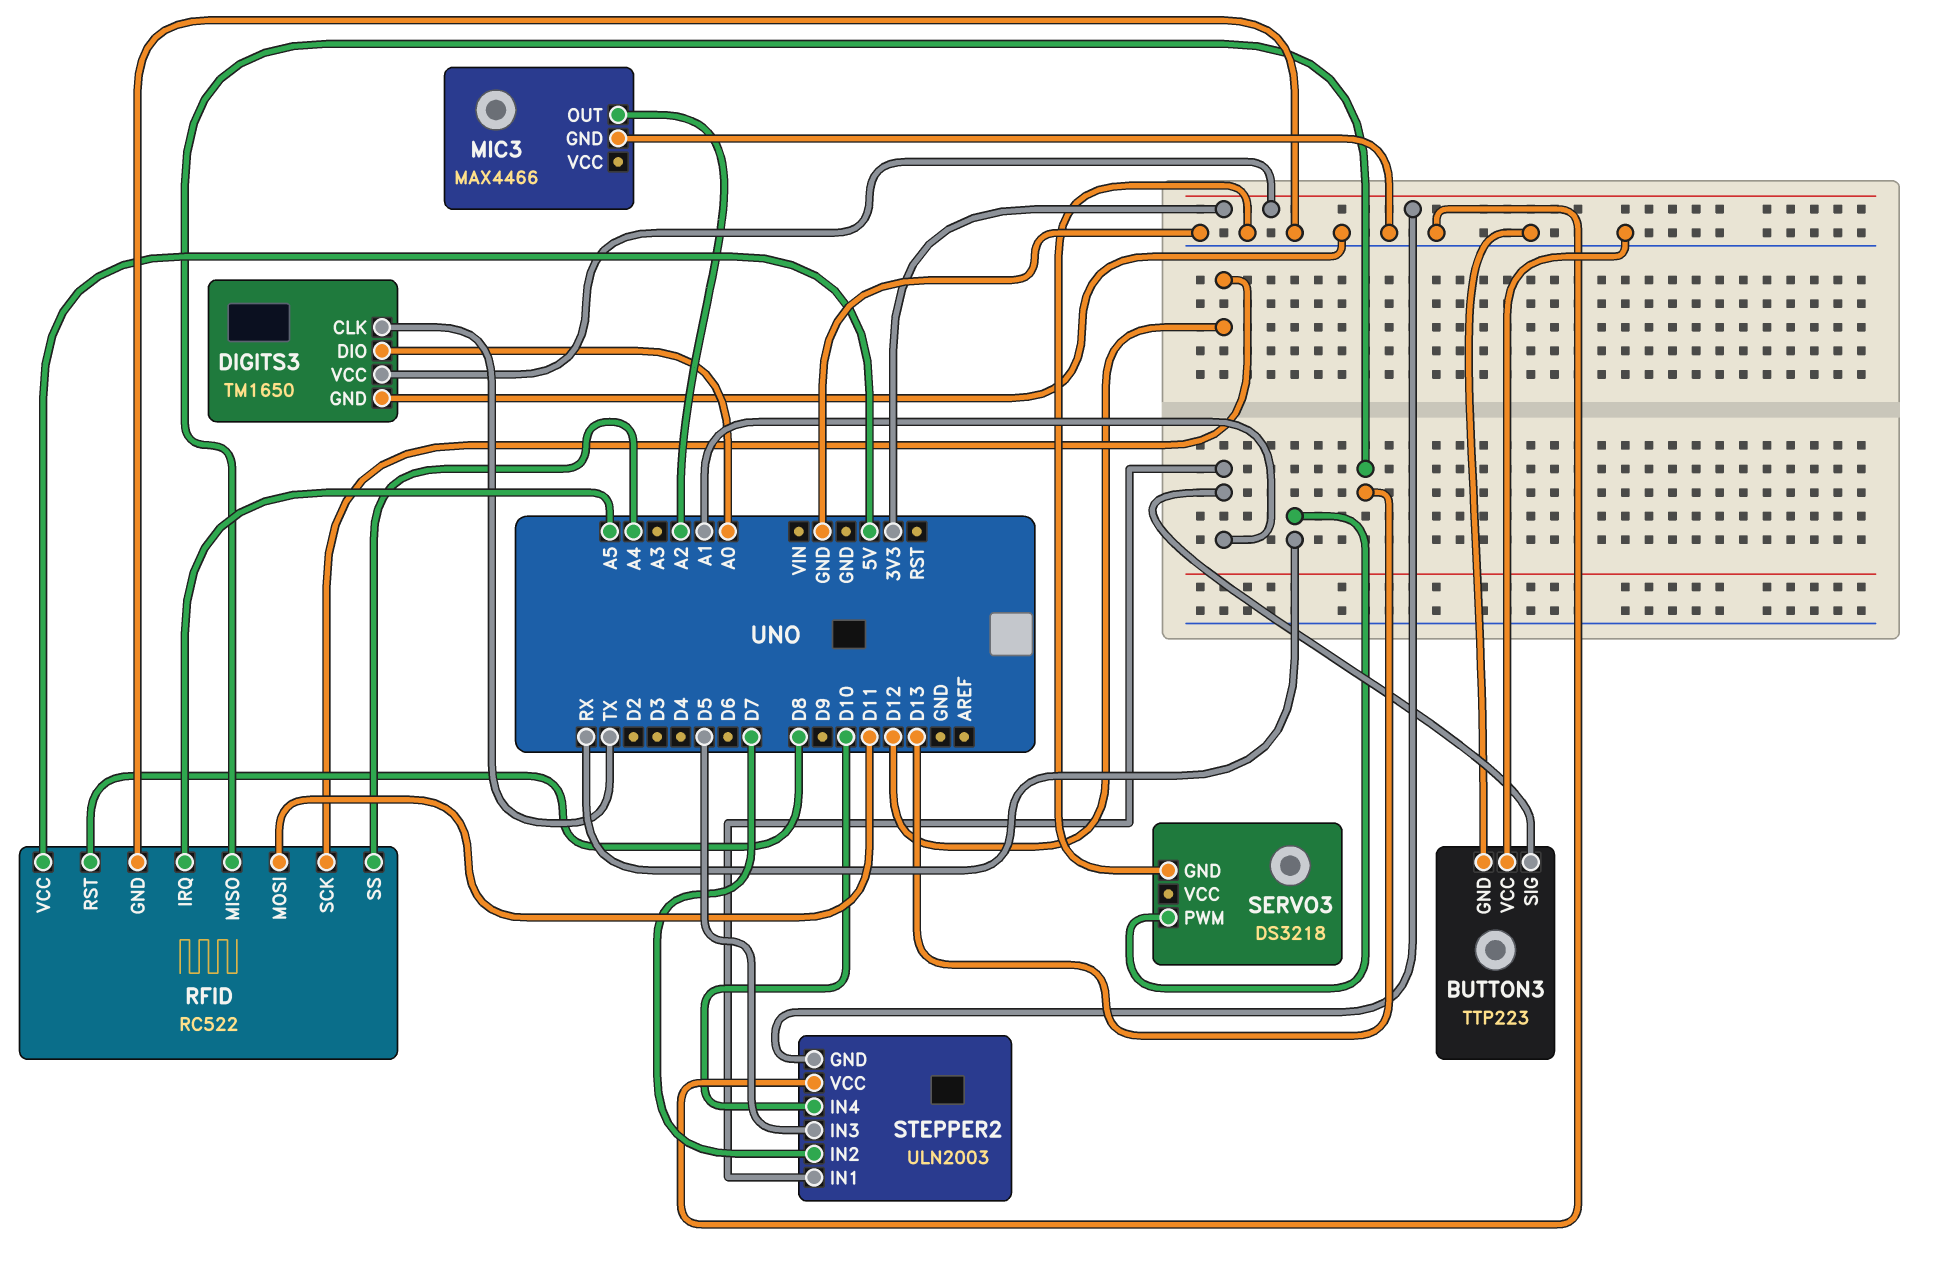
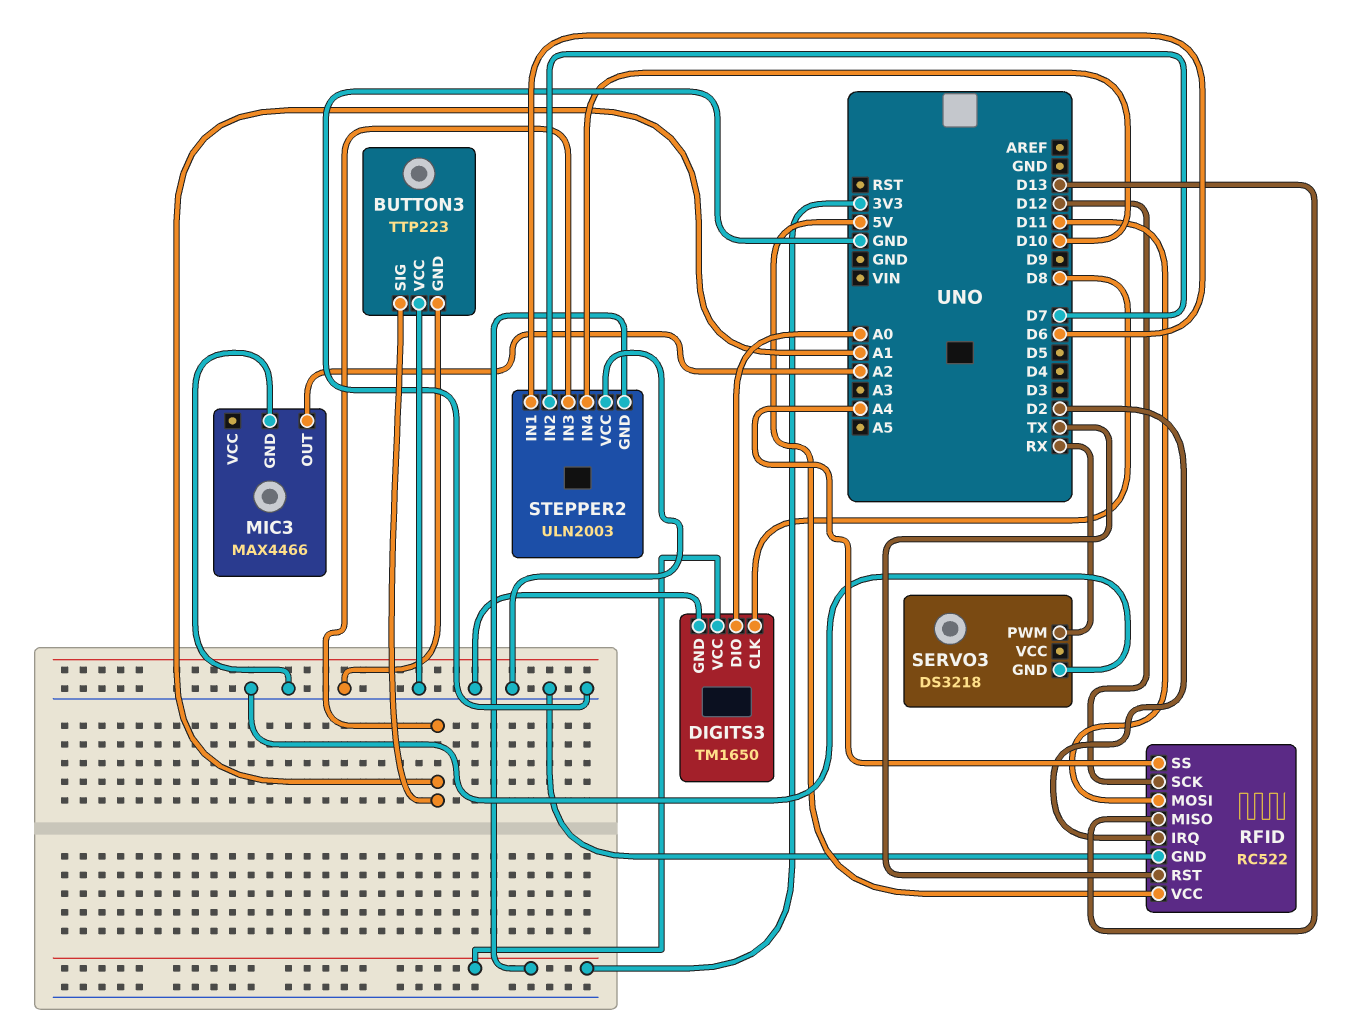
DIGITS3 pin CLK: TX -> D8
RFID pin IRQ: A5 -> D2
RFID pin RST: D8 -> TX
STEPPER2 pin IN1: A1 -> D6
STEPPER2 pin IN3: D5 -> A1

